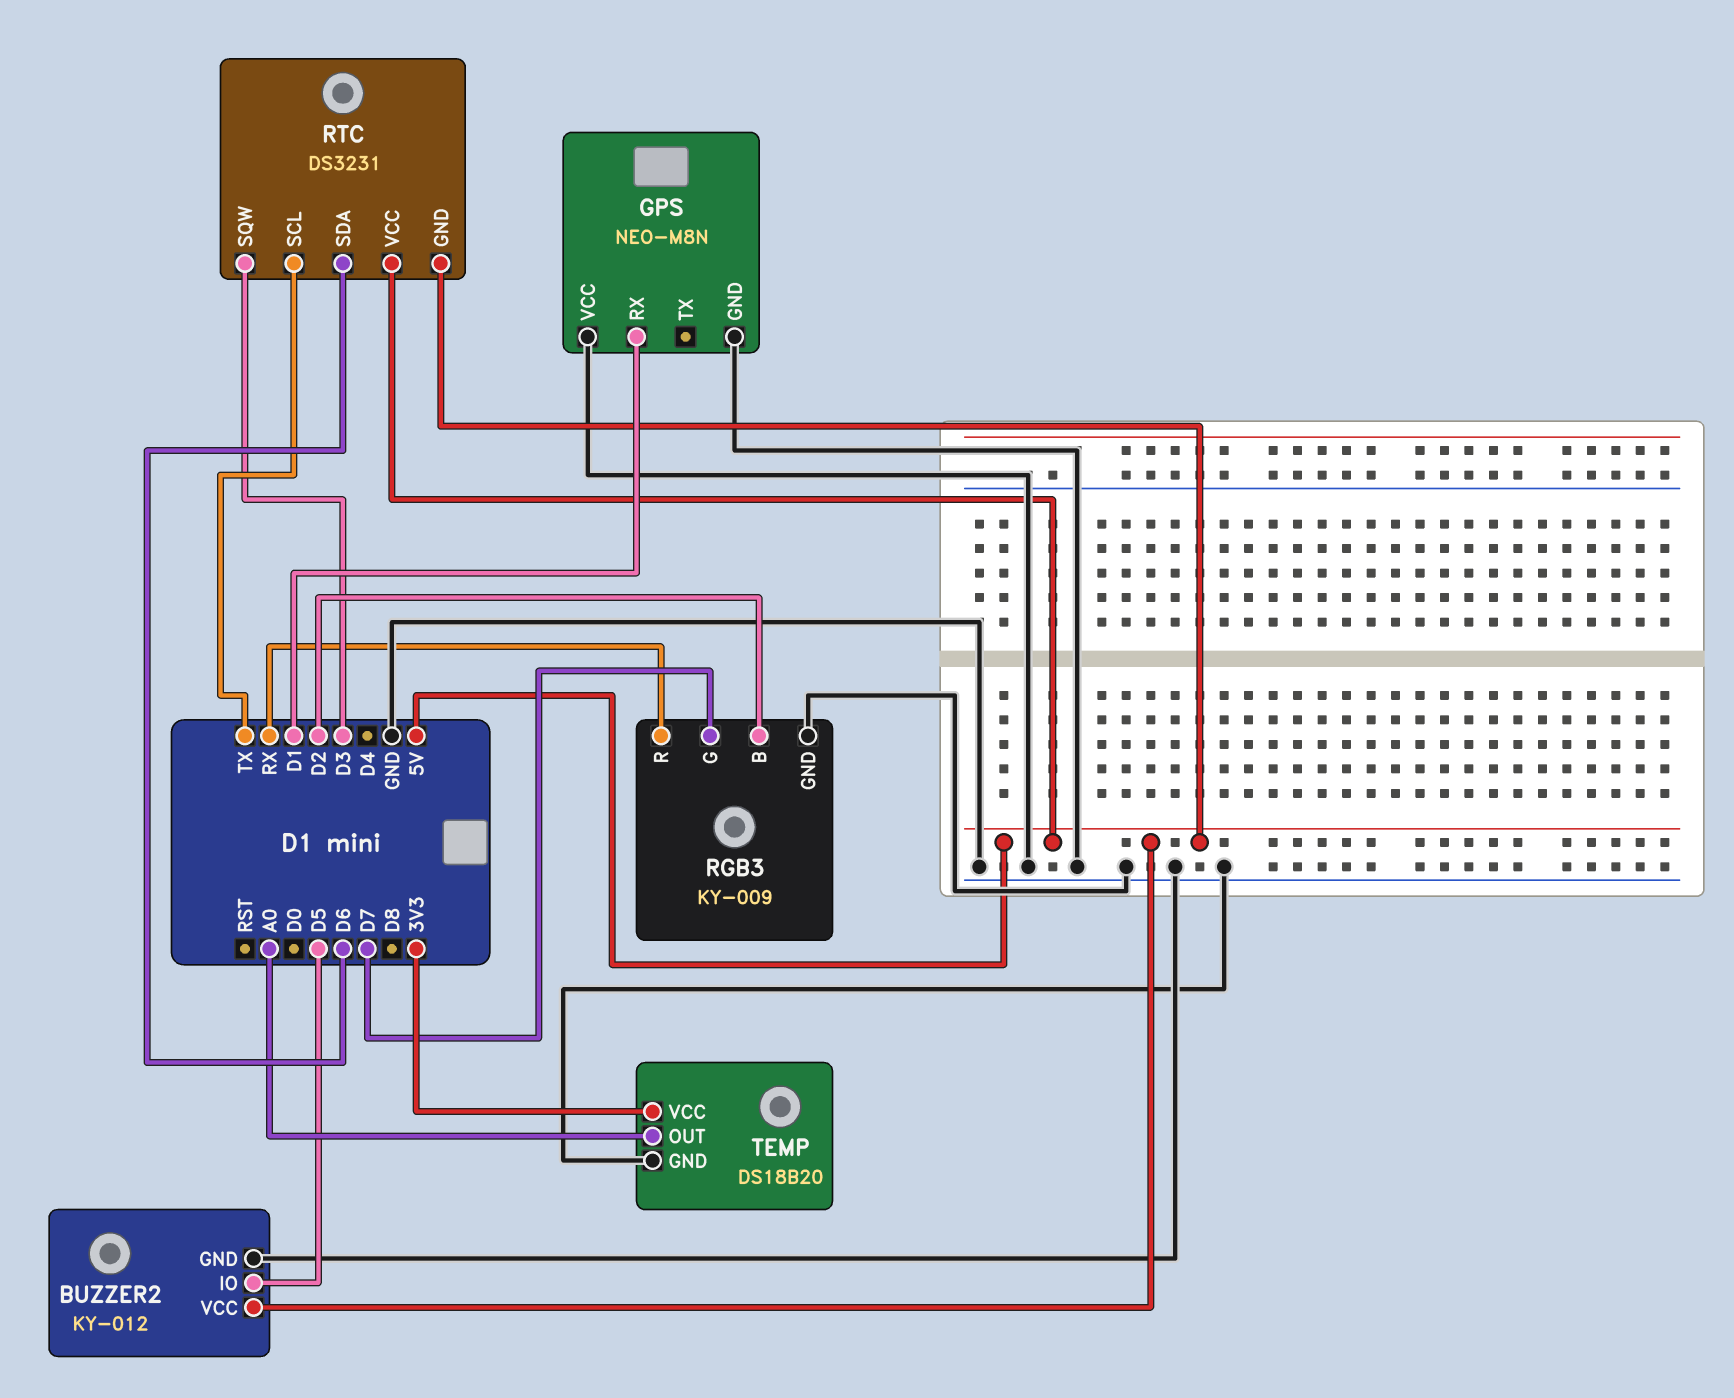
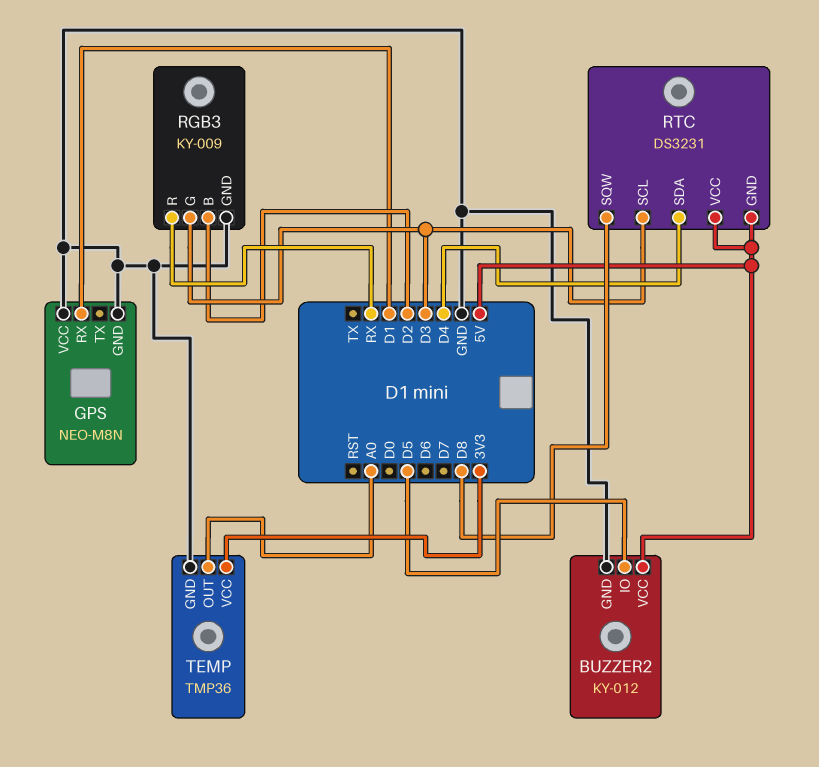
RGB3 pin G: D7 -> D3
RTC pin SCL: TX -> D3
RTC pin SDA: D6 -> D4
RTC pin SQW: D3 -> D8
TEMP: DS18B20 -> TMP36

